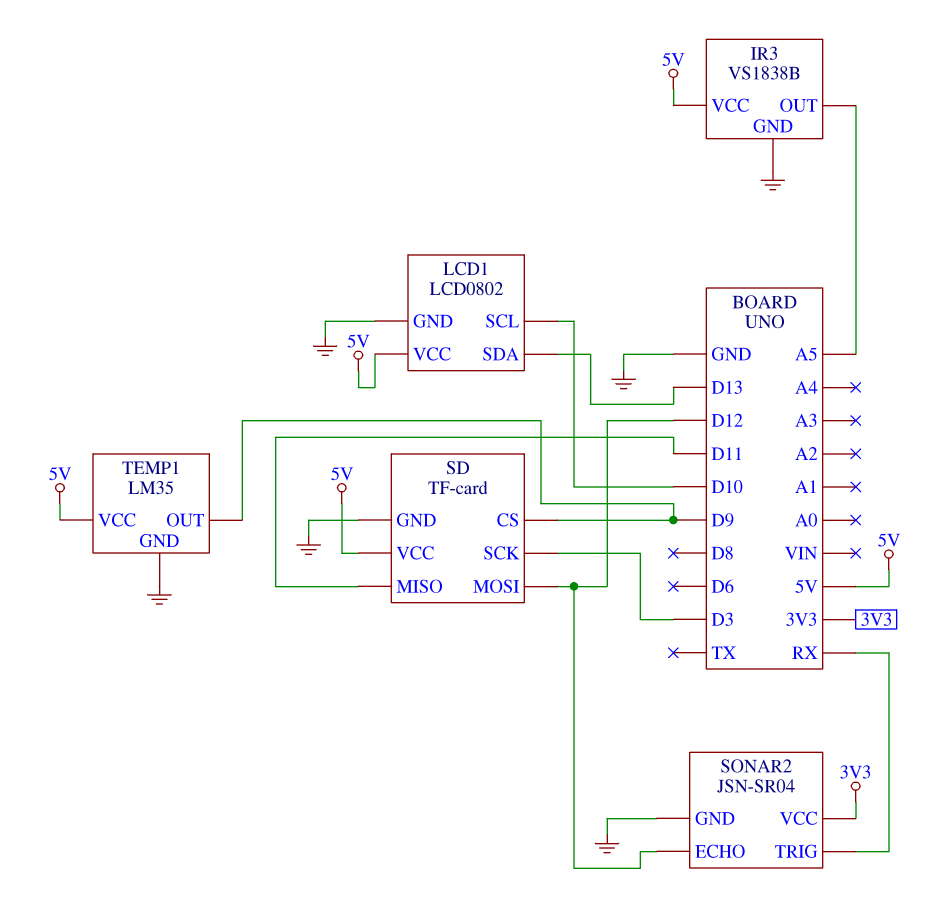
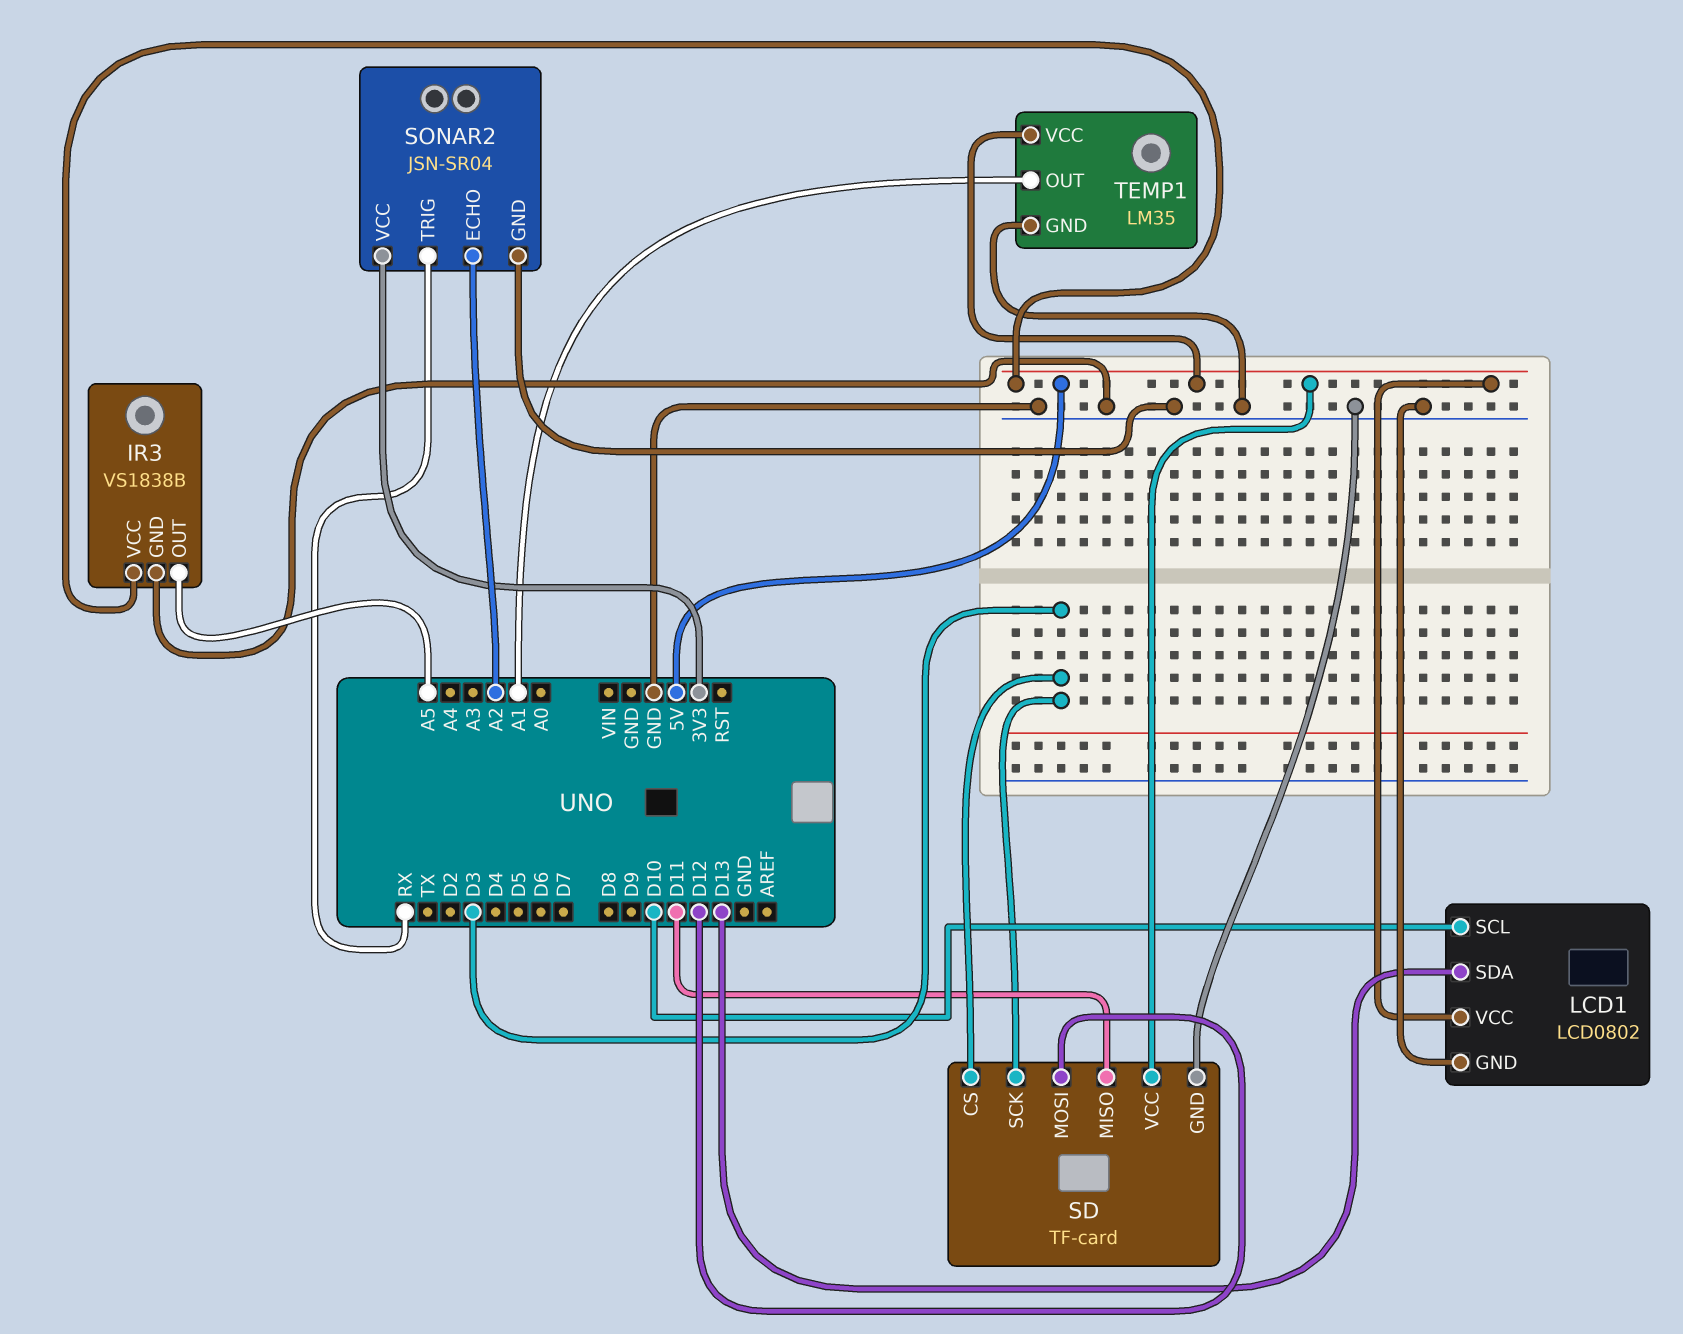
SD pin CS: D9 -> D3
SONAR2 pin ECHO: D12 -> A2
TEMP1 pin OUT: D9 -> A1

